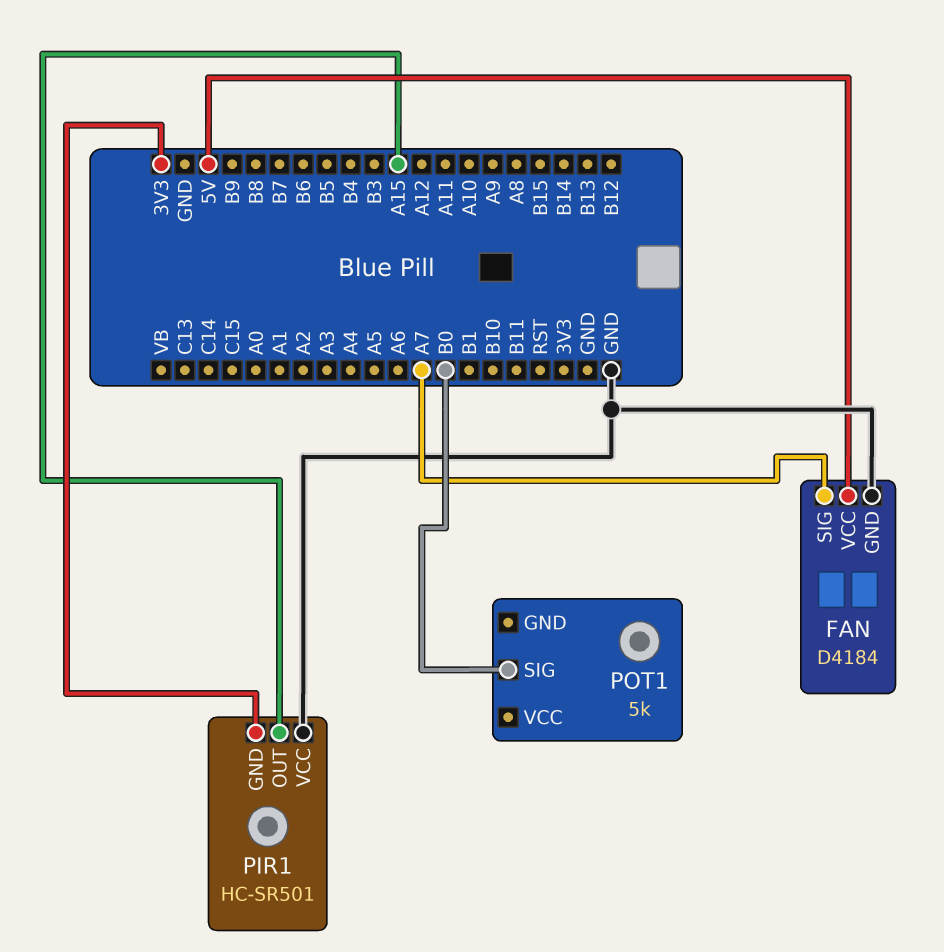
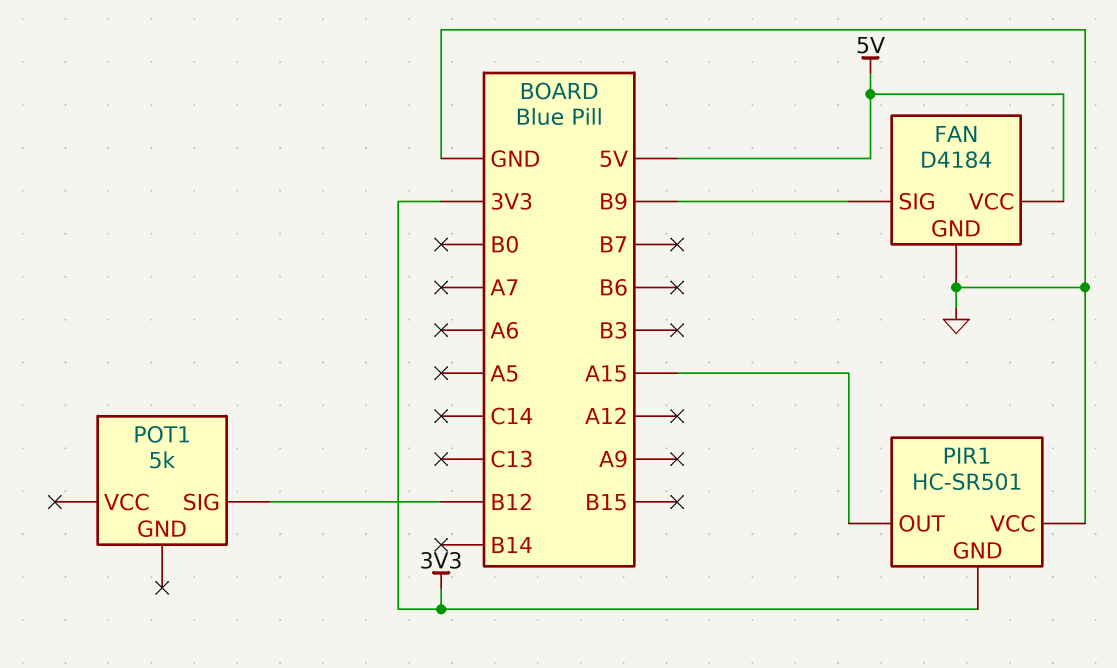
FAN pin SIG: A7 -> B9
POT1 pin SIG: B0 -> B12

